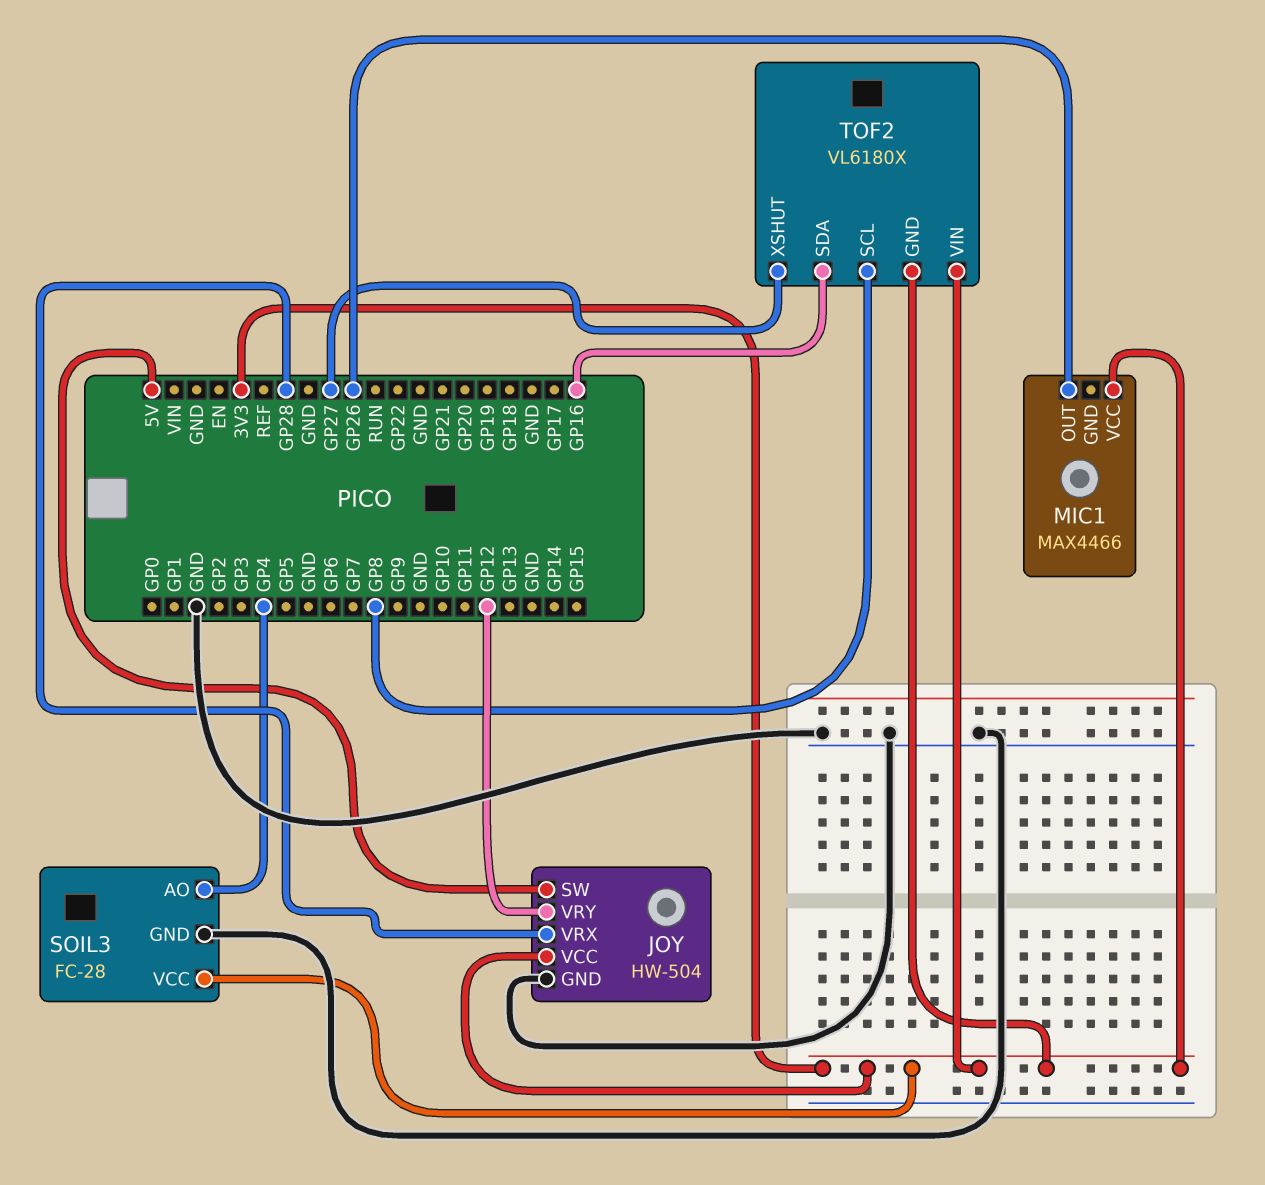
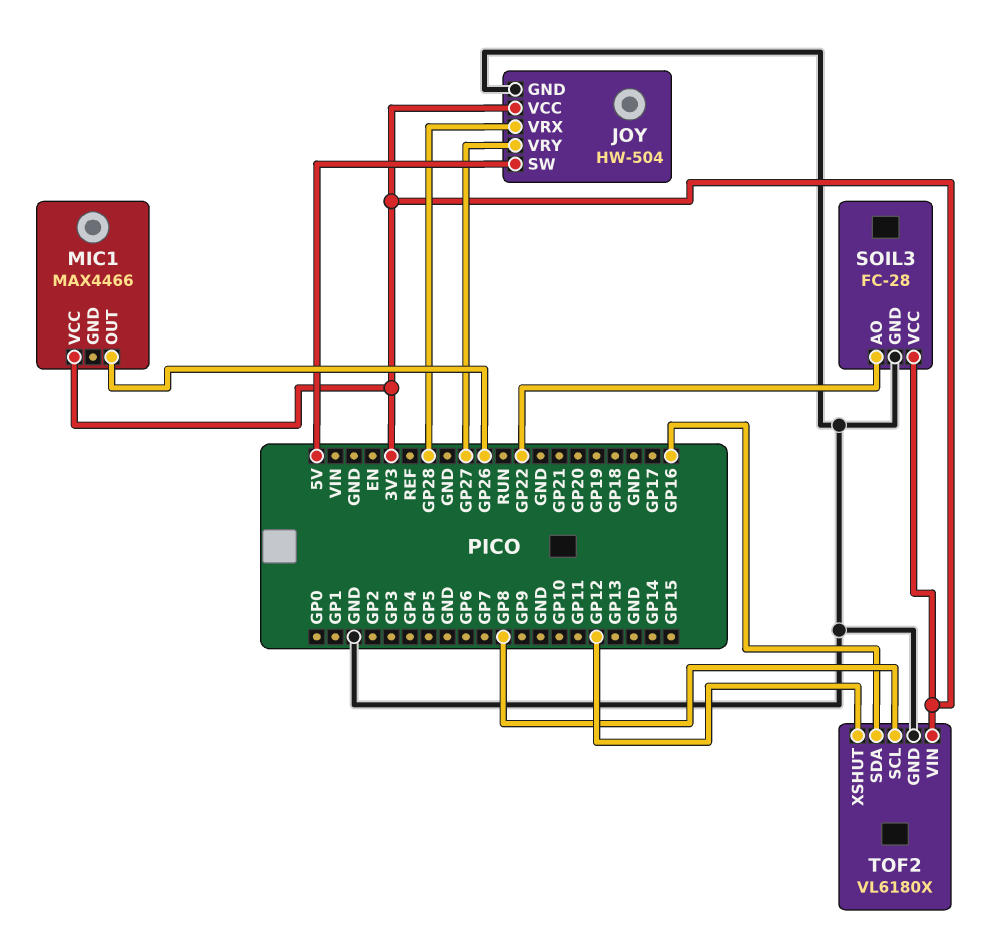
JOY pin VRY: GP12 -> GP27
SOIL3 pin AO: GP4 -> GP22
TOF2 pin GND: 3V3 -> GND
TOF2 pin XSHUT: GP27 -> GP12

